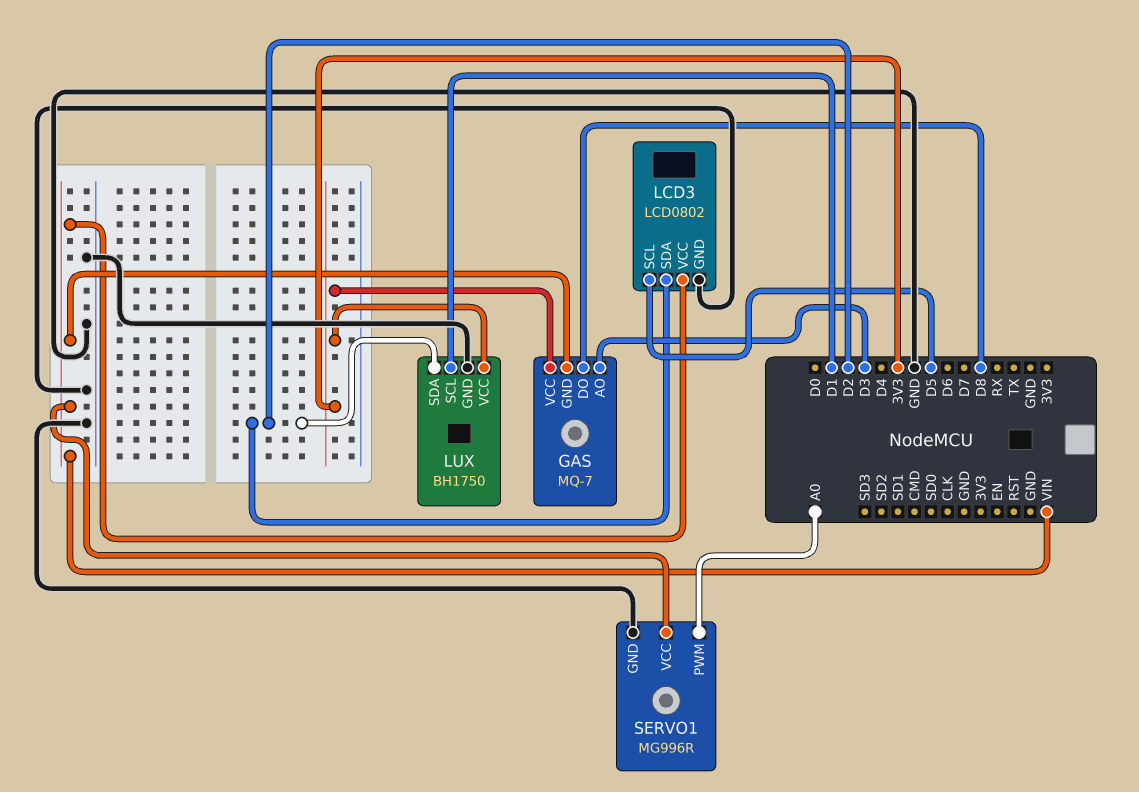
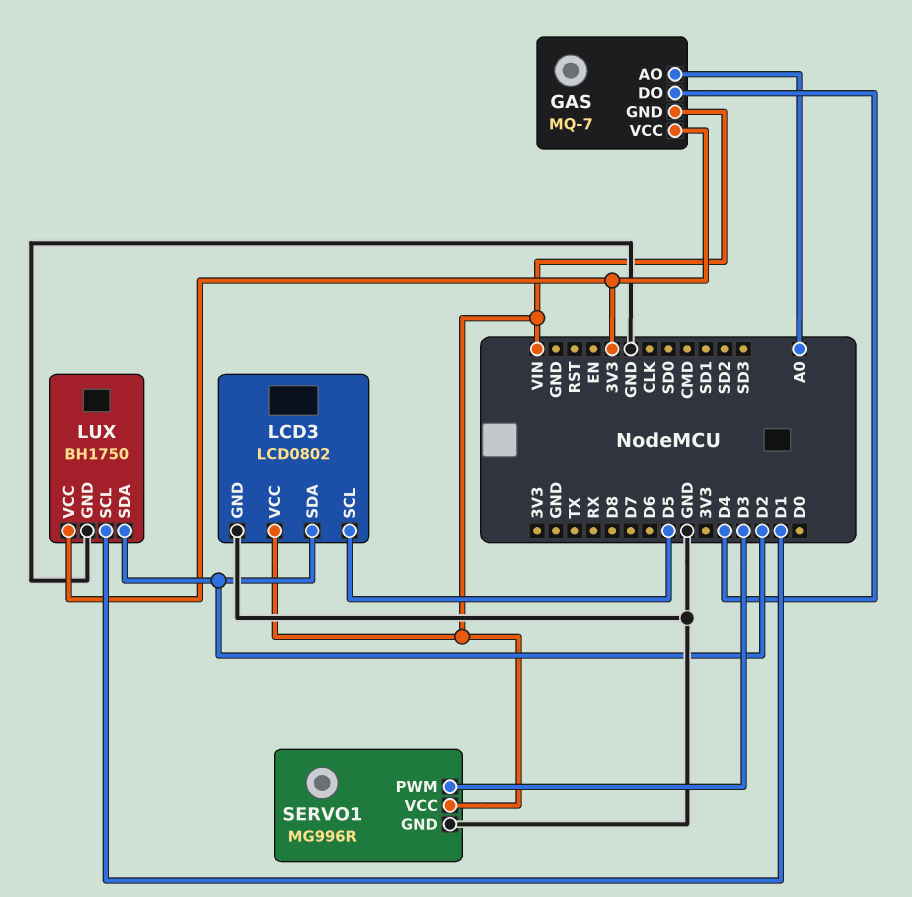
GAS pin AO: D3 -> A0
GAS pin DO: D8 -> D4
SERVO1 pin PWM: A0 -> D3

